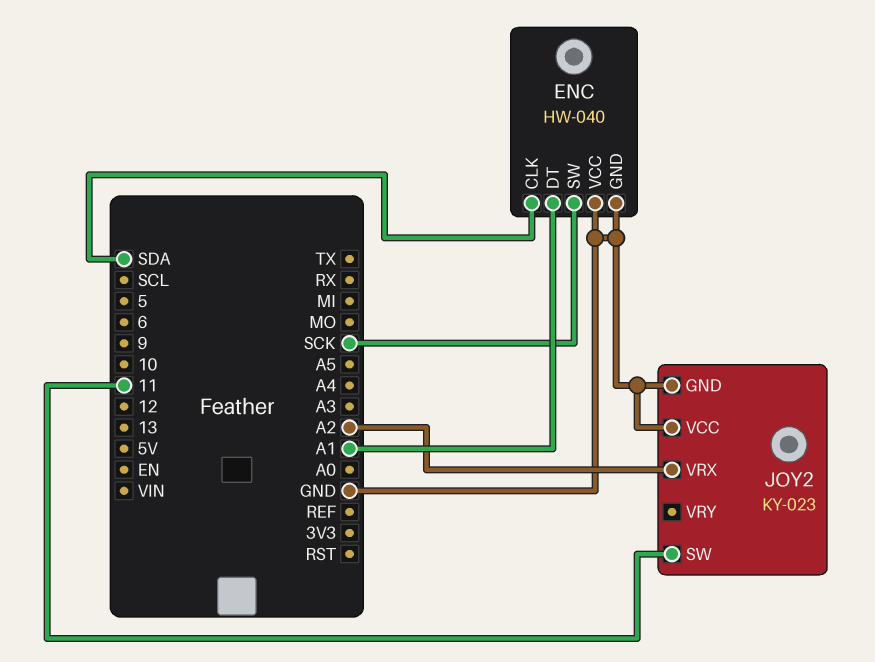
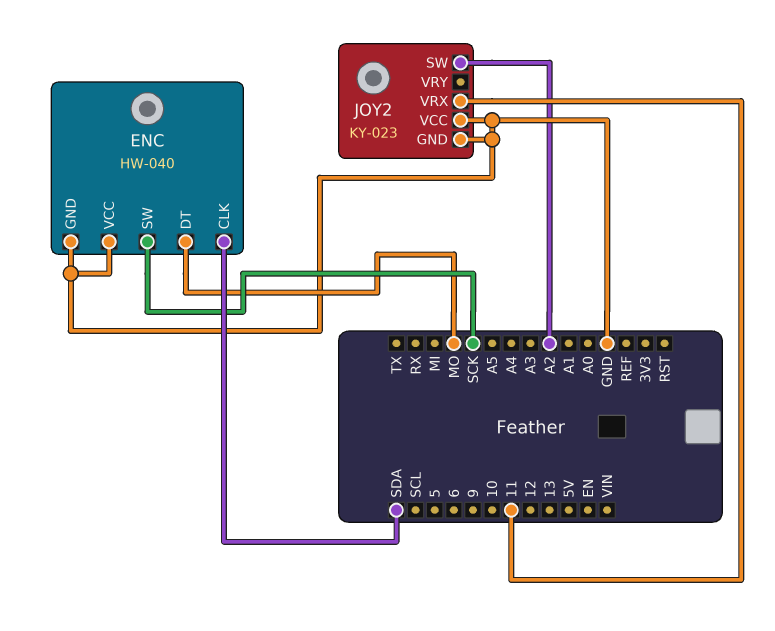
ENC pin DT: A1 -> MO
JOY2 pin SW: 11 -> A2
JOY2 pin VRX: A2 -> 11

